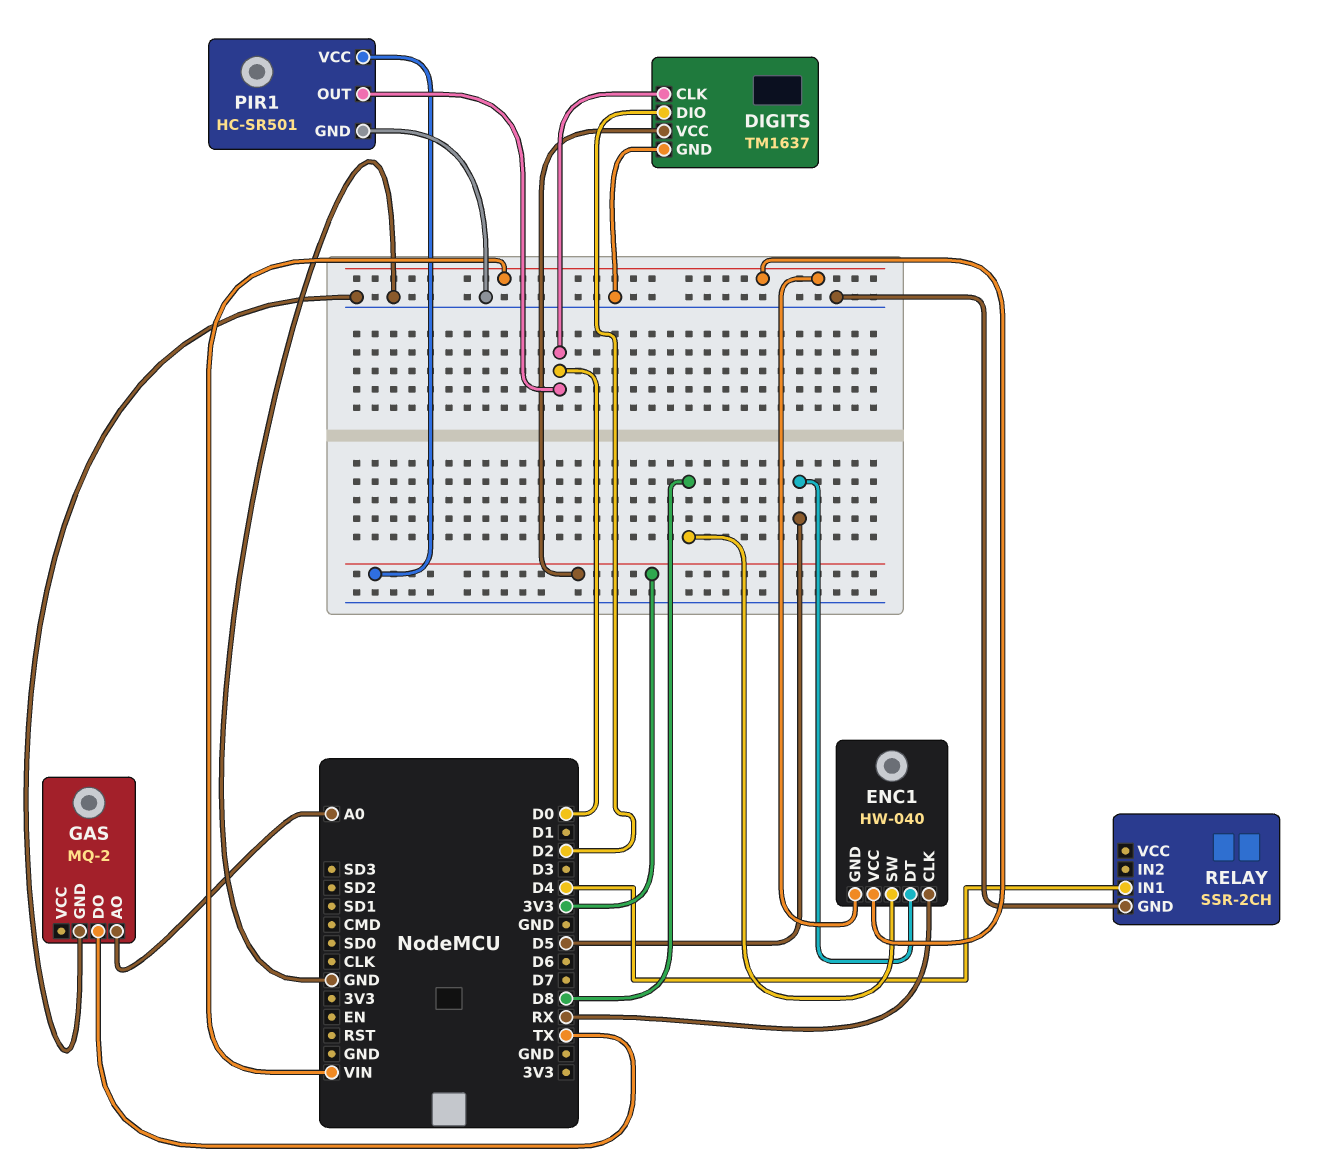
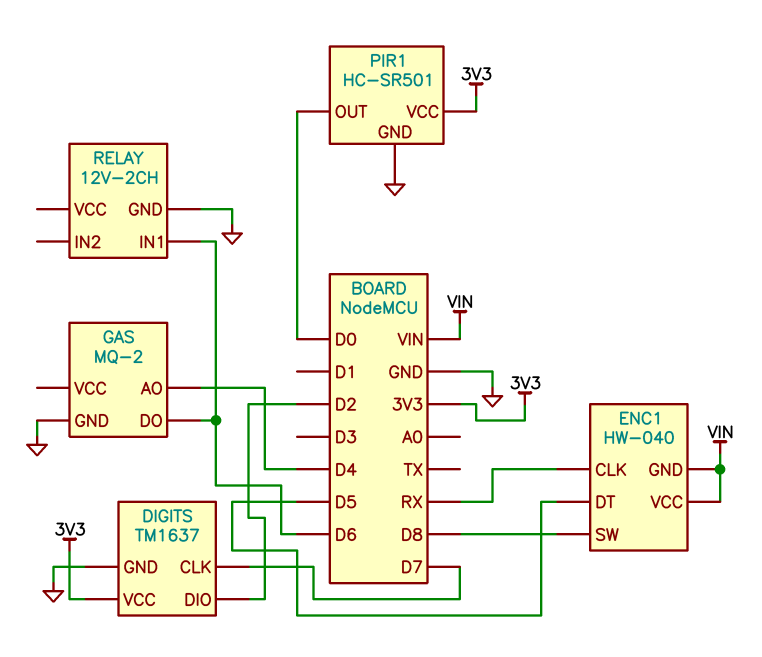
DIGITS pin CLK: D0 -> D7
GAS pin AO: A0 -> D4
GAS pin DO: TX -> D6
RELAY: SSR-2CH -> 12V-2CH
RELAY pin IN1: D4 -> D6

